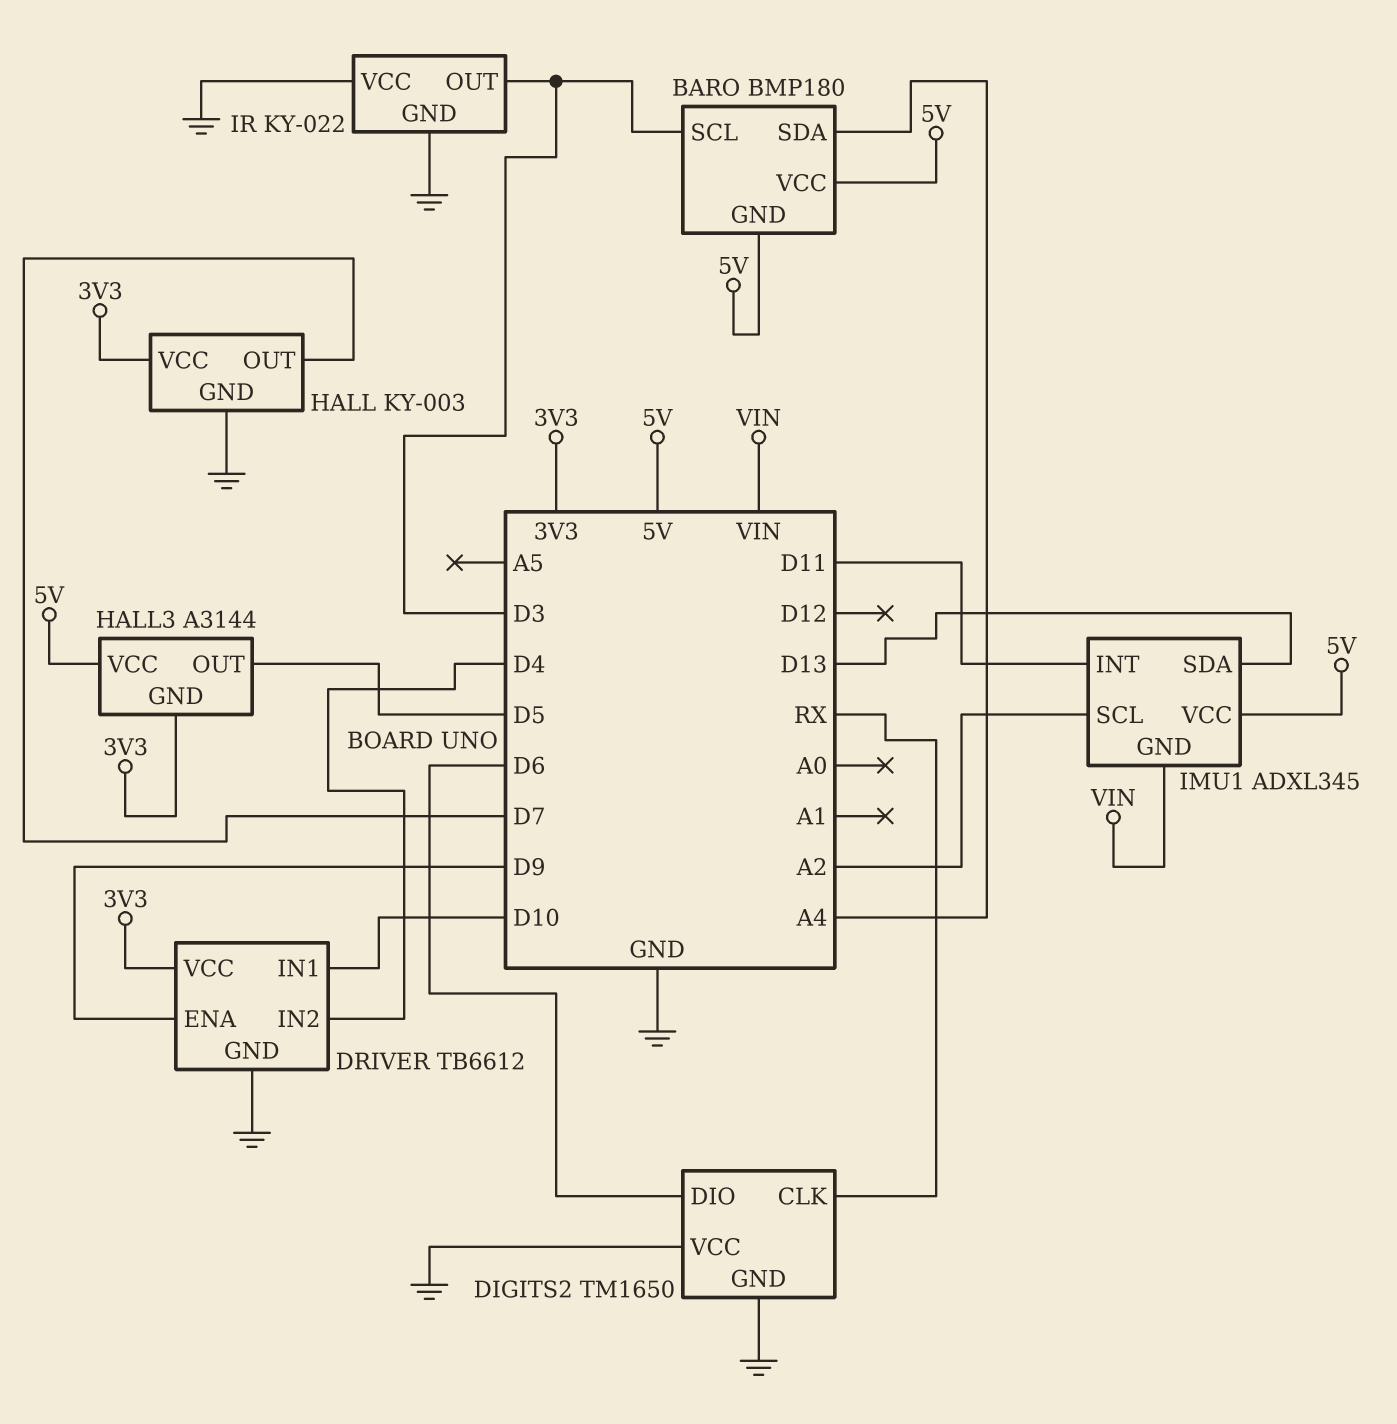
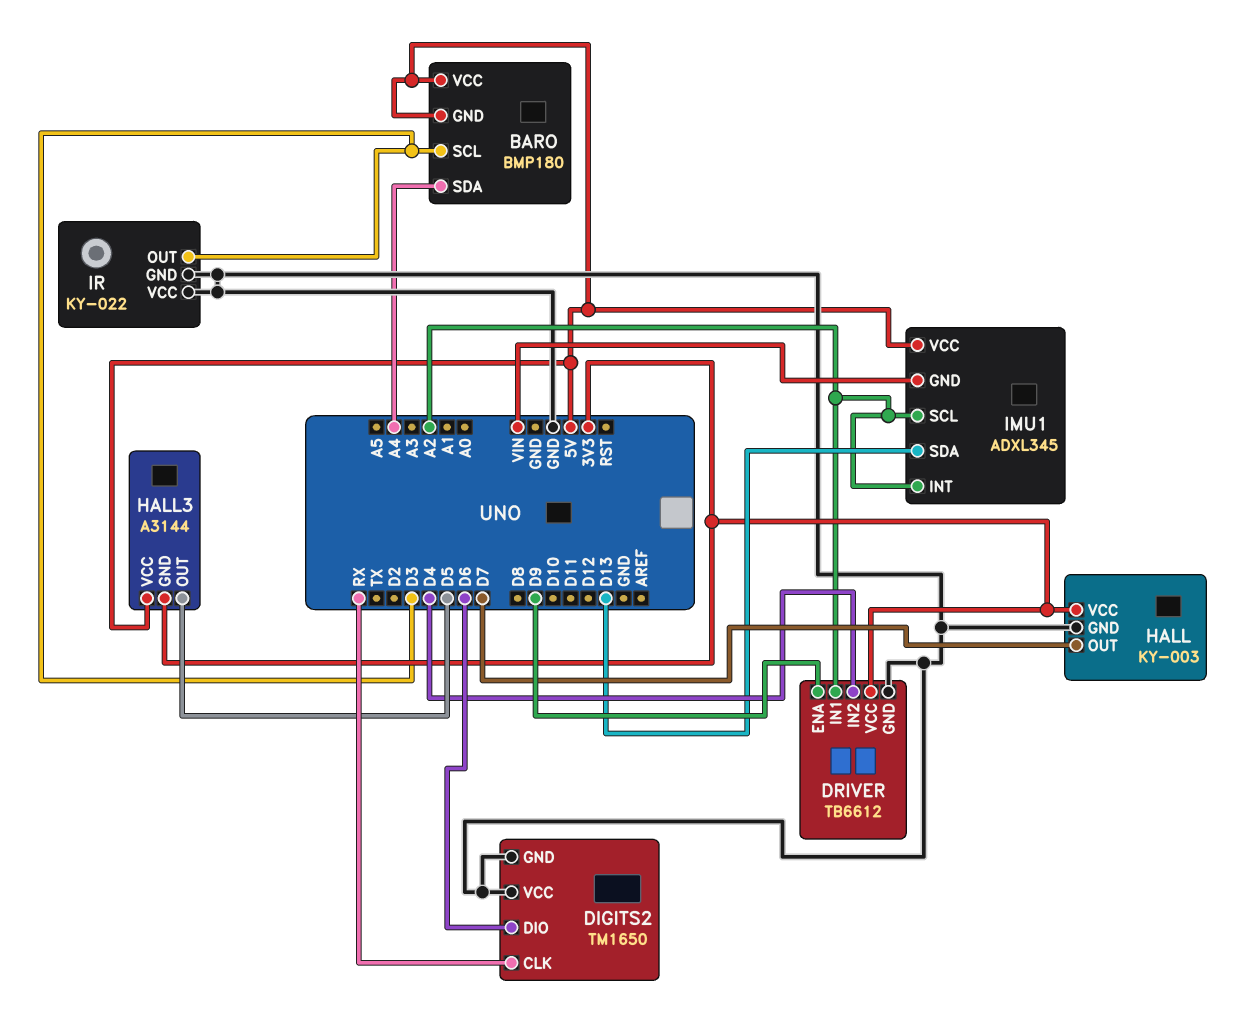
DRIVER pin IN1: D10 -> A2
IMU1 pin INT: D11 -> A2

